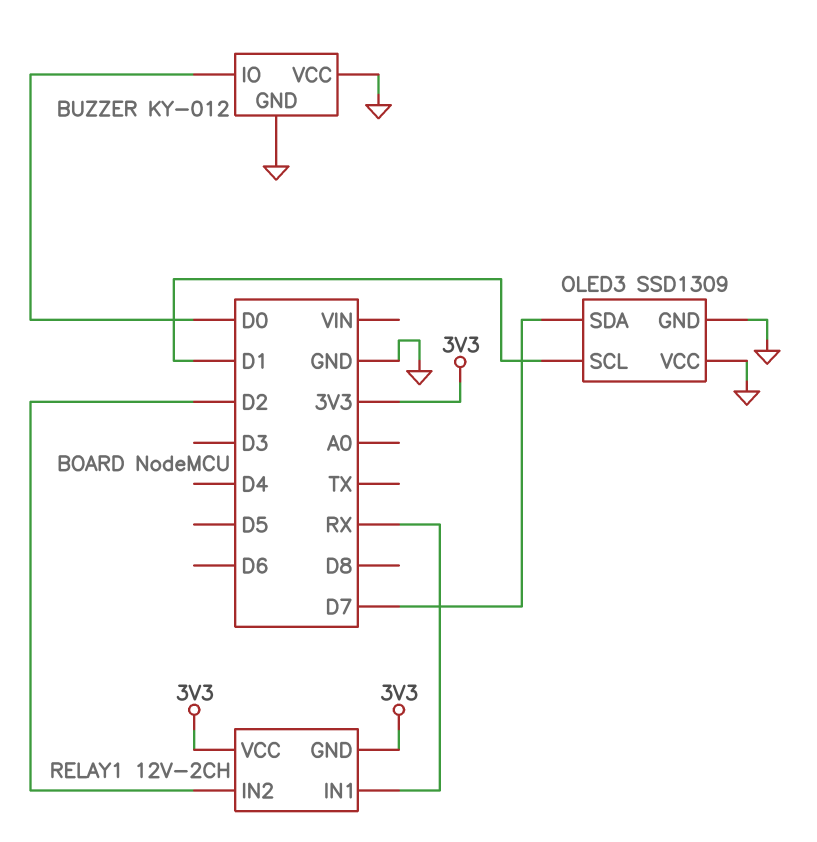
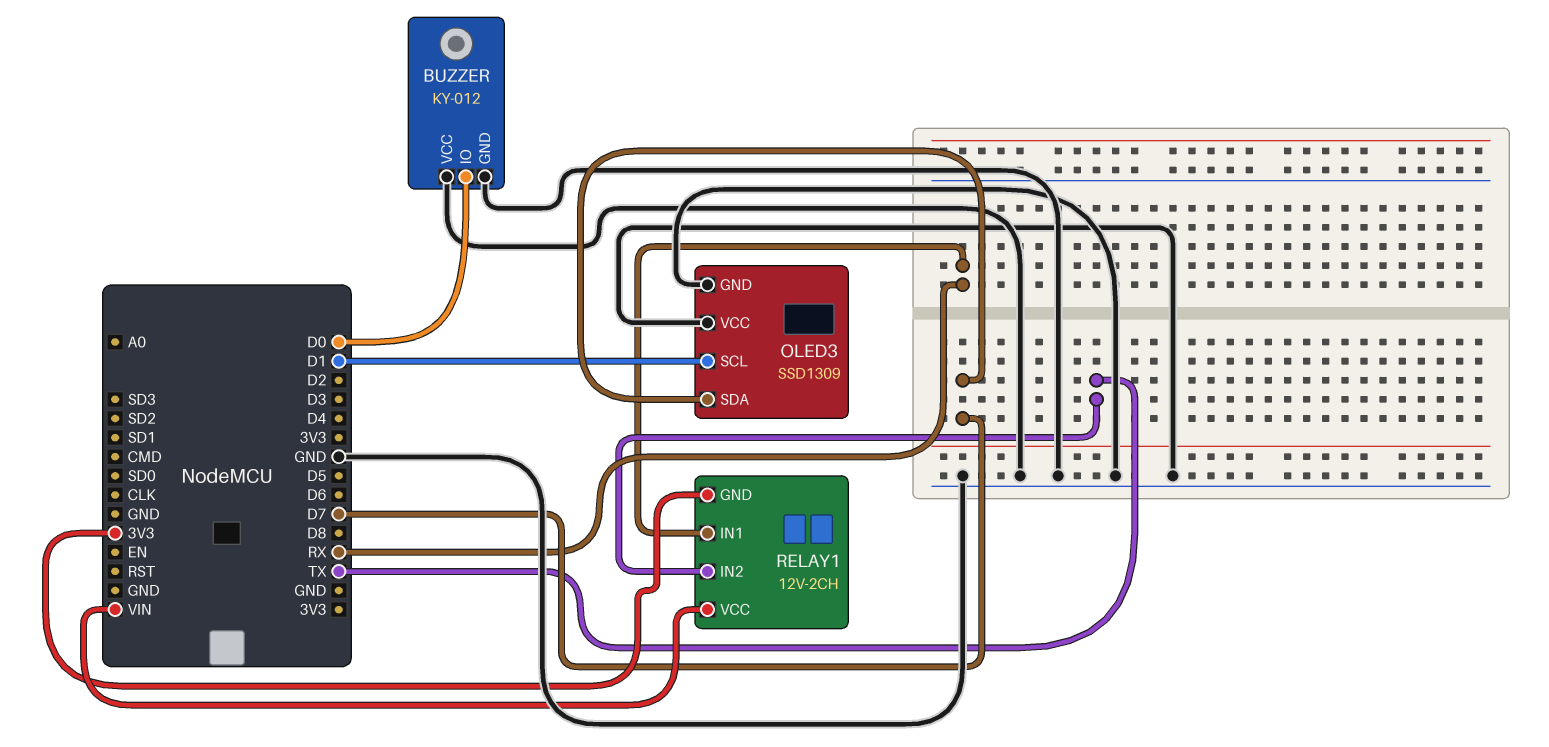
RELAY1 pin IN2: D2 -> TX
RELAY1 pin VCC: 3V3 -> VIN

